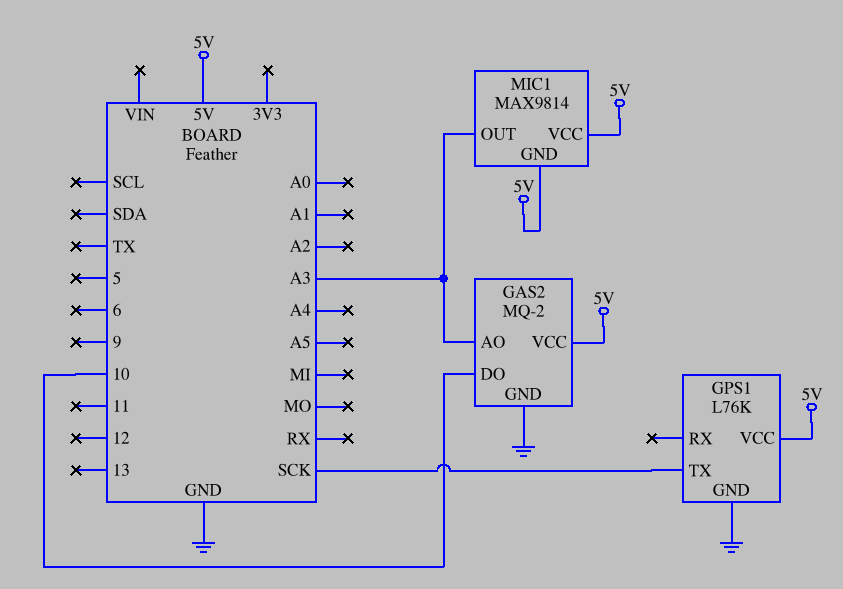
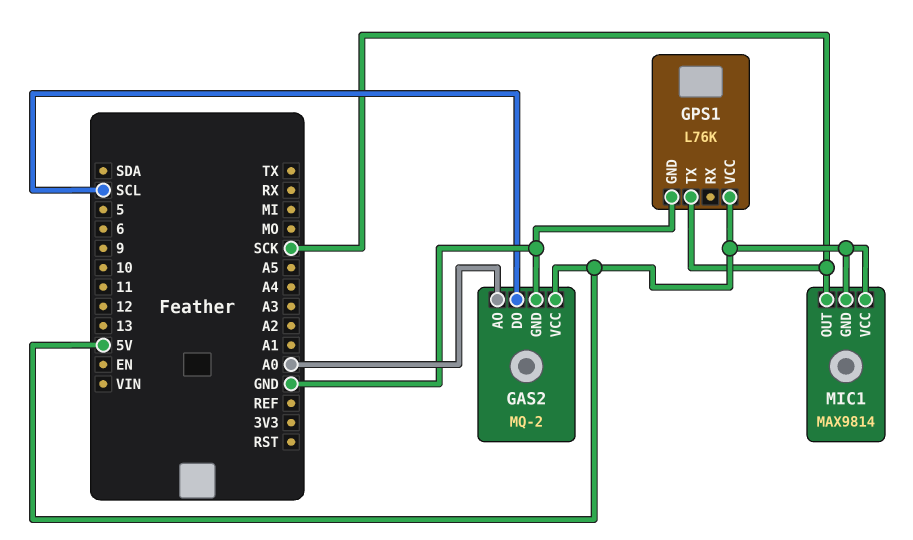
GAS2 pin AO: A3 -> A0
GAS2 pin DO: 10 -> SCL
MIC1 pin OUT: A3 -> SCK

